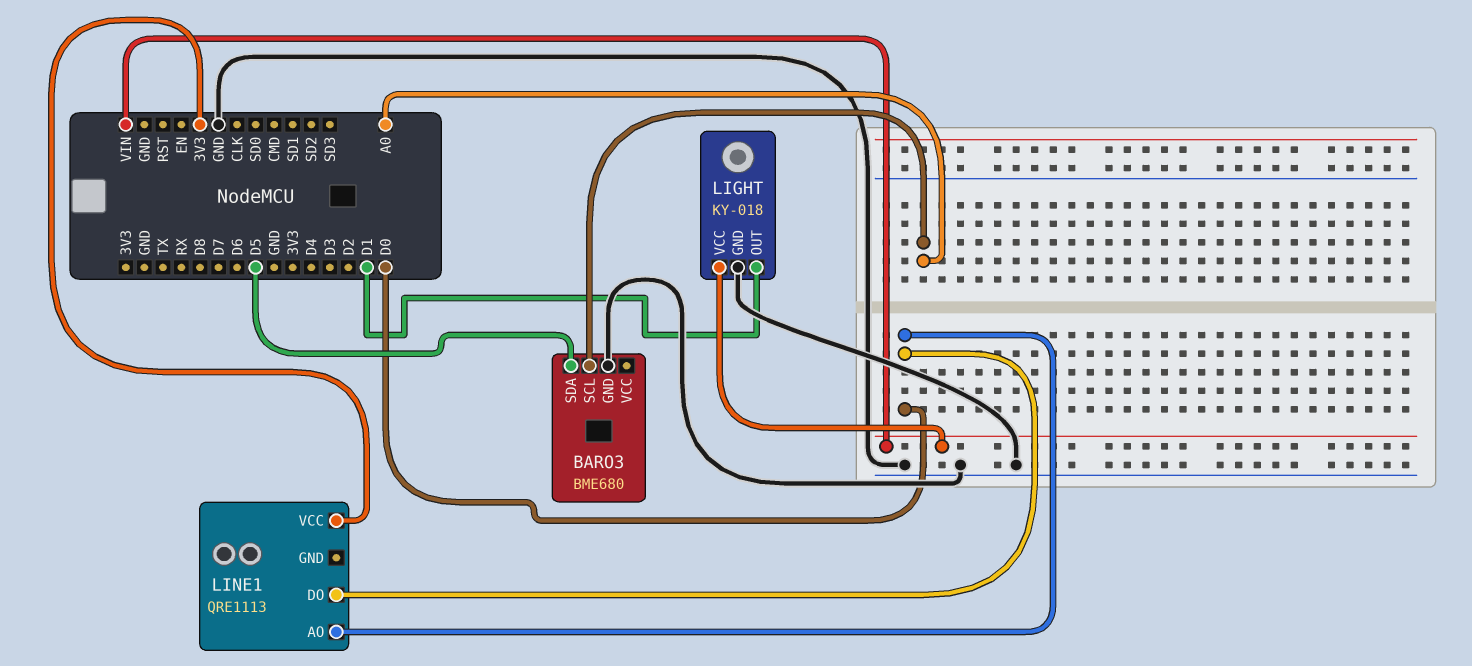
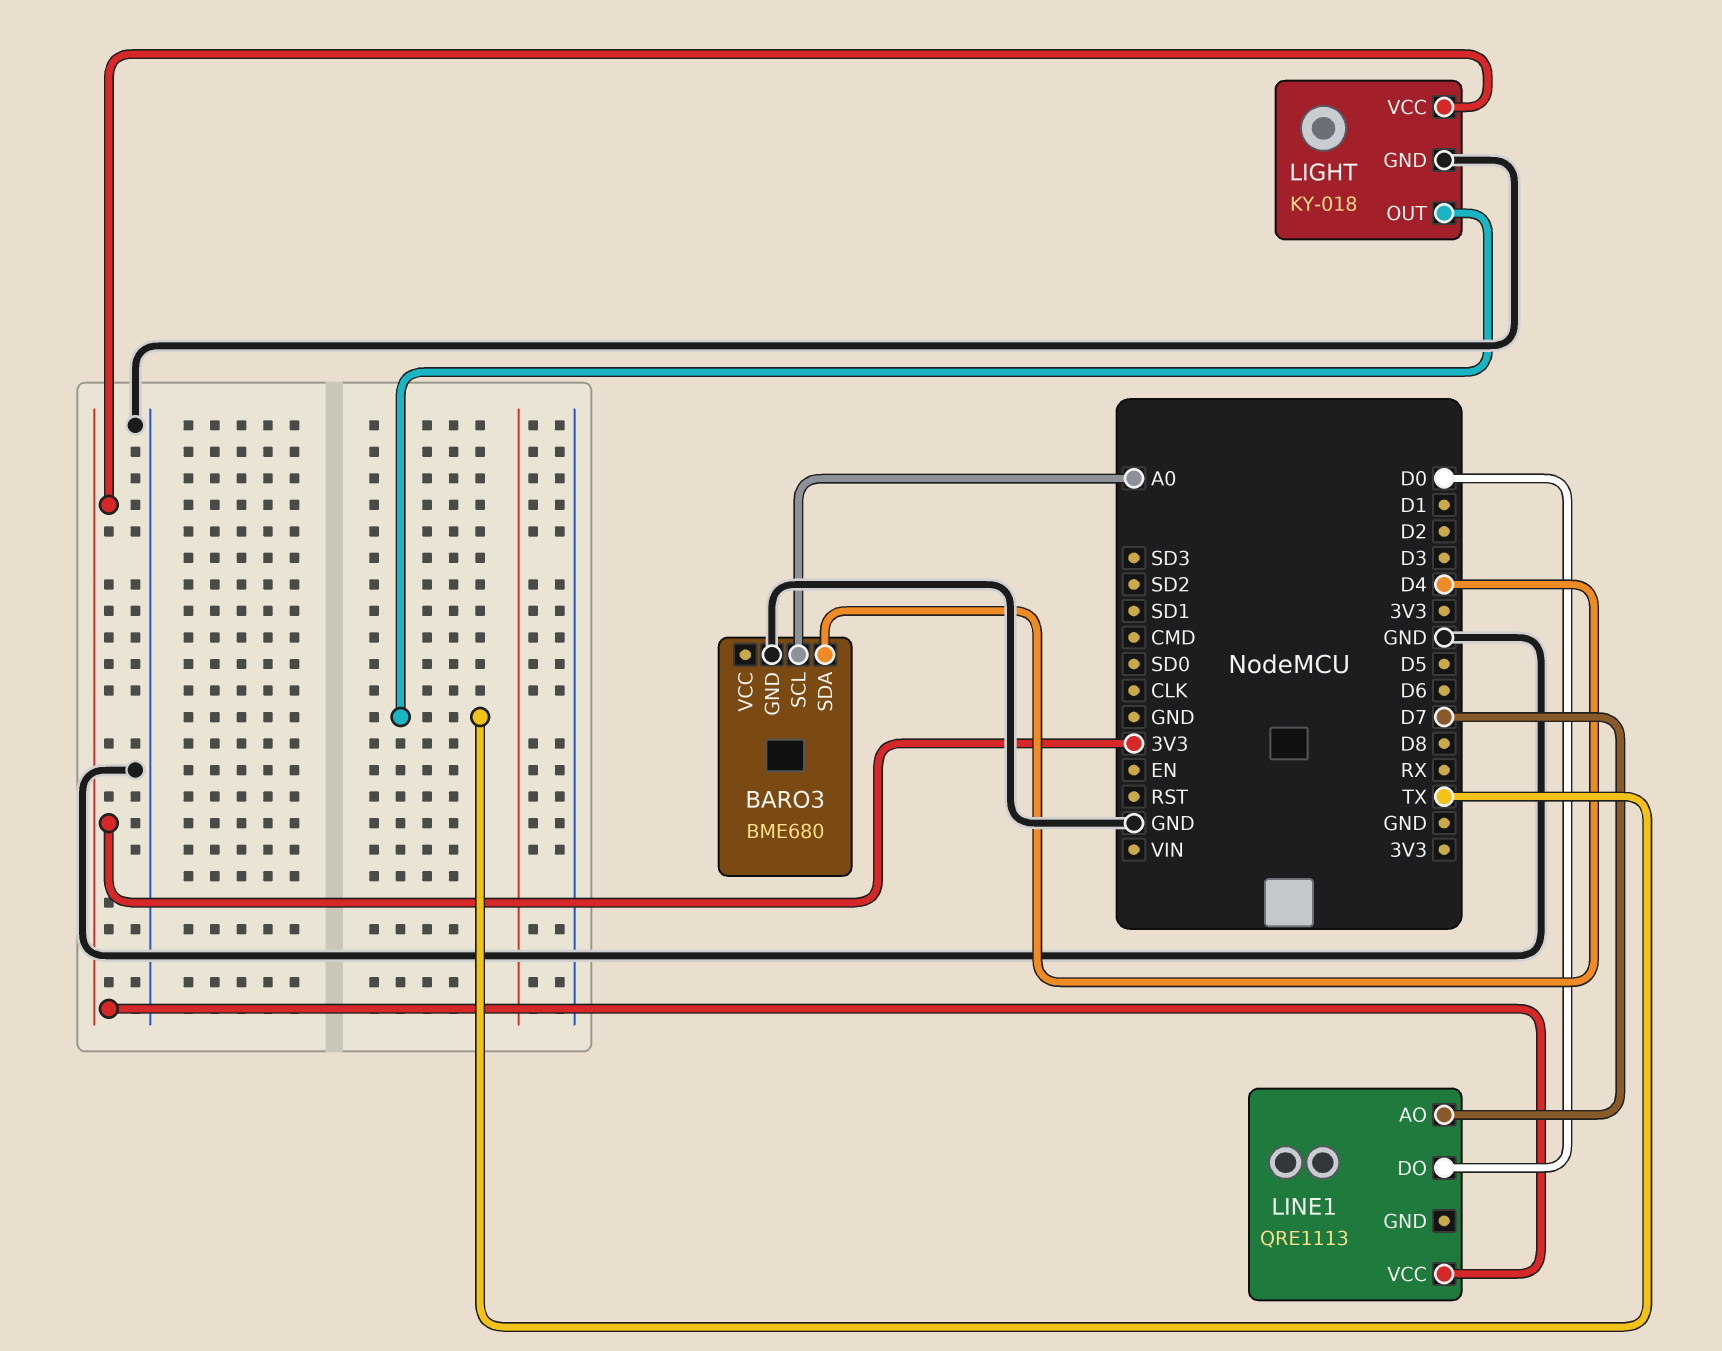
BARO3 pin SDA: D5 -> D4
LIGHT pin OUT: D1 -> TX
LIGHT pin VCC: VIN -> 3V3
LINE1 pin AO: D0 -> D7

